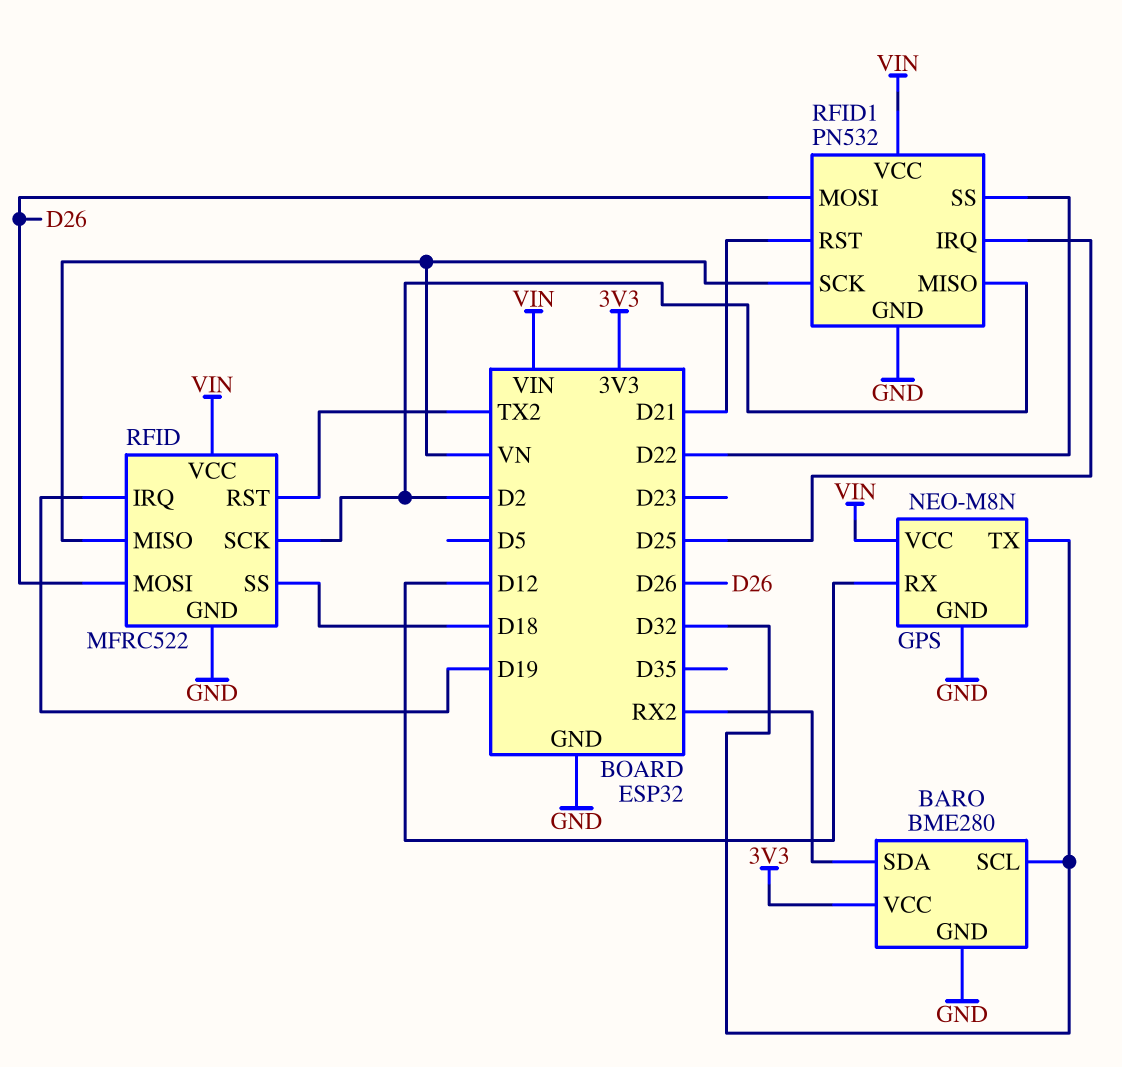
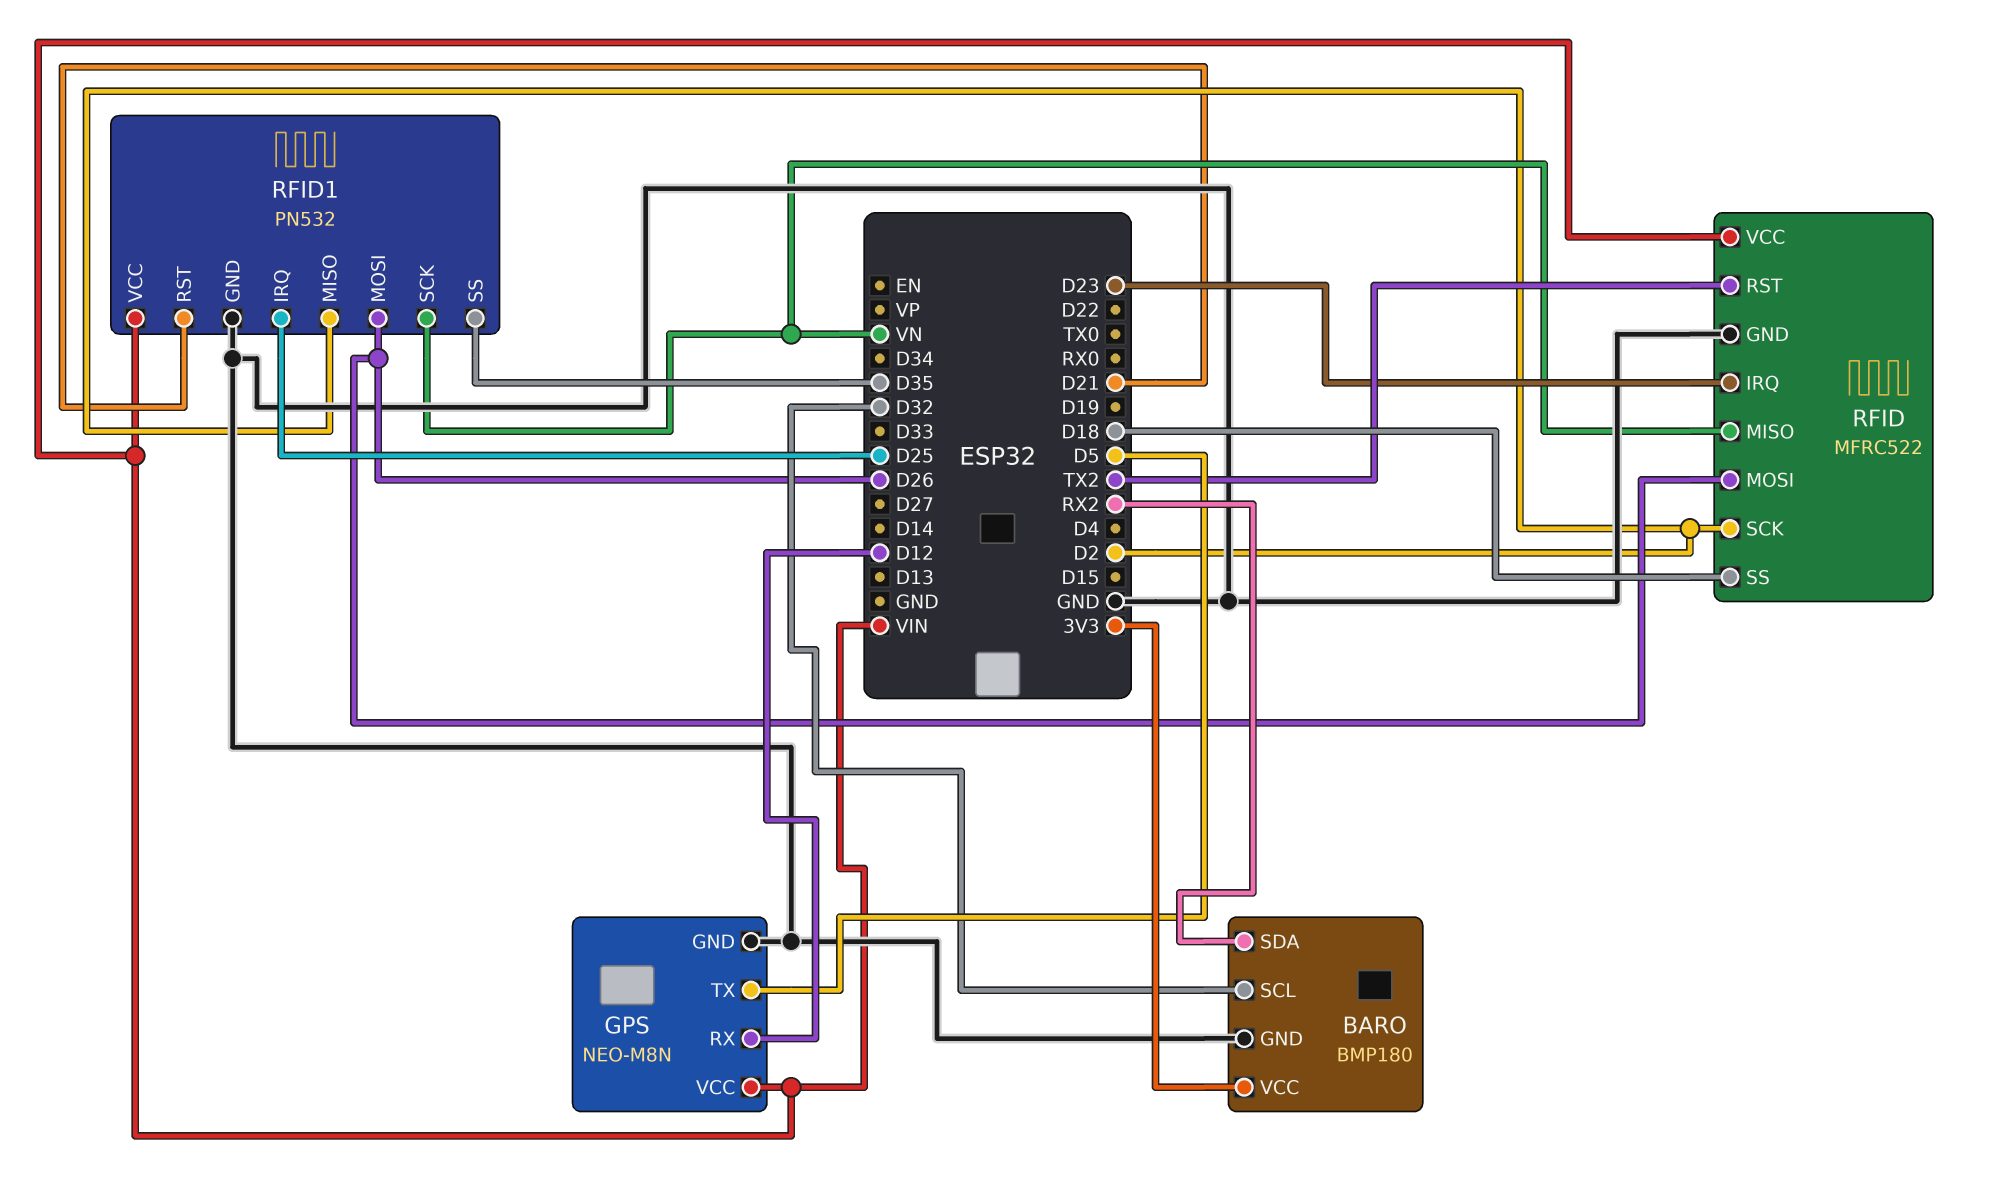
BARO: BME280 -> BMP180
GPS pin TX: D32 -> D5
RFID pin IRQ: D19 -> D23
RFID1 pin SS: D22 -> D35

